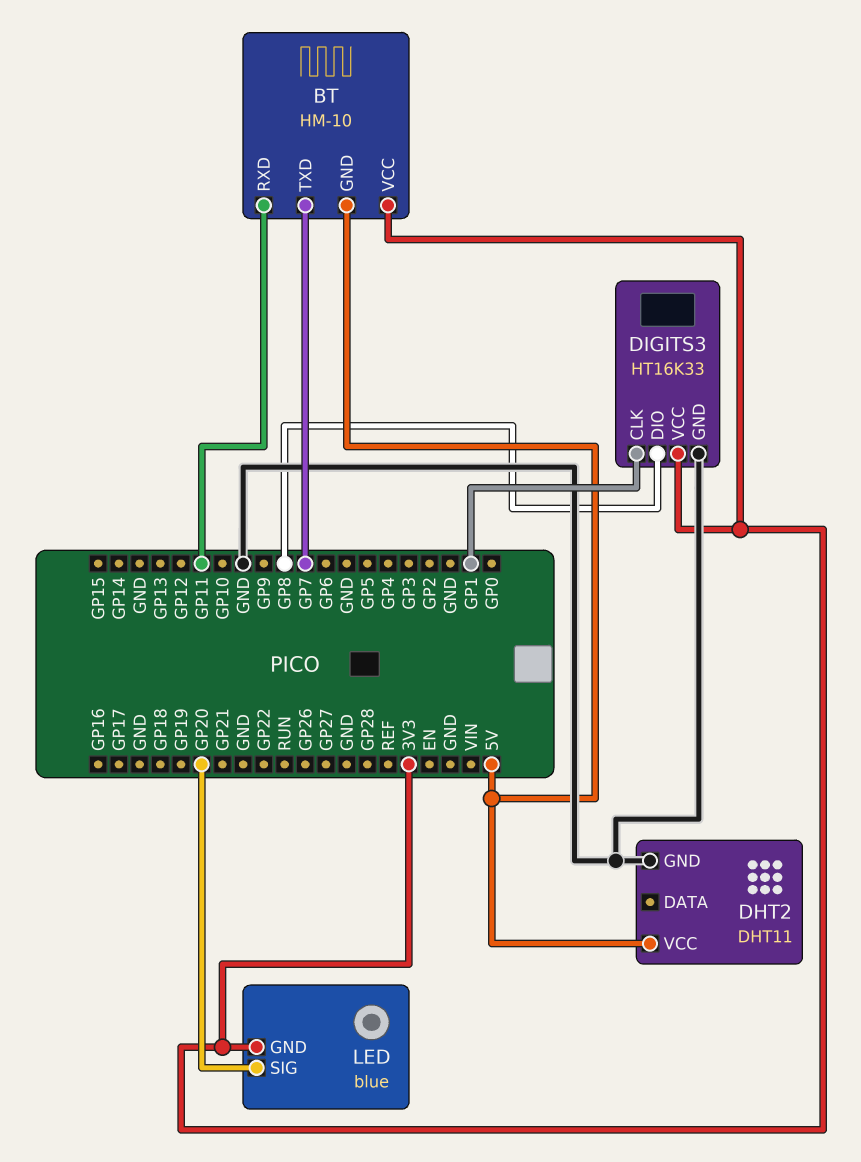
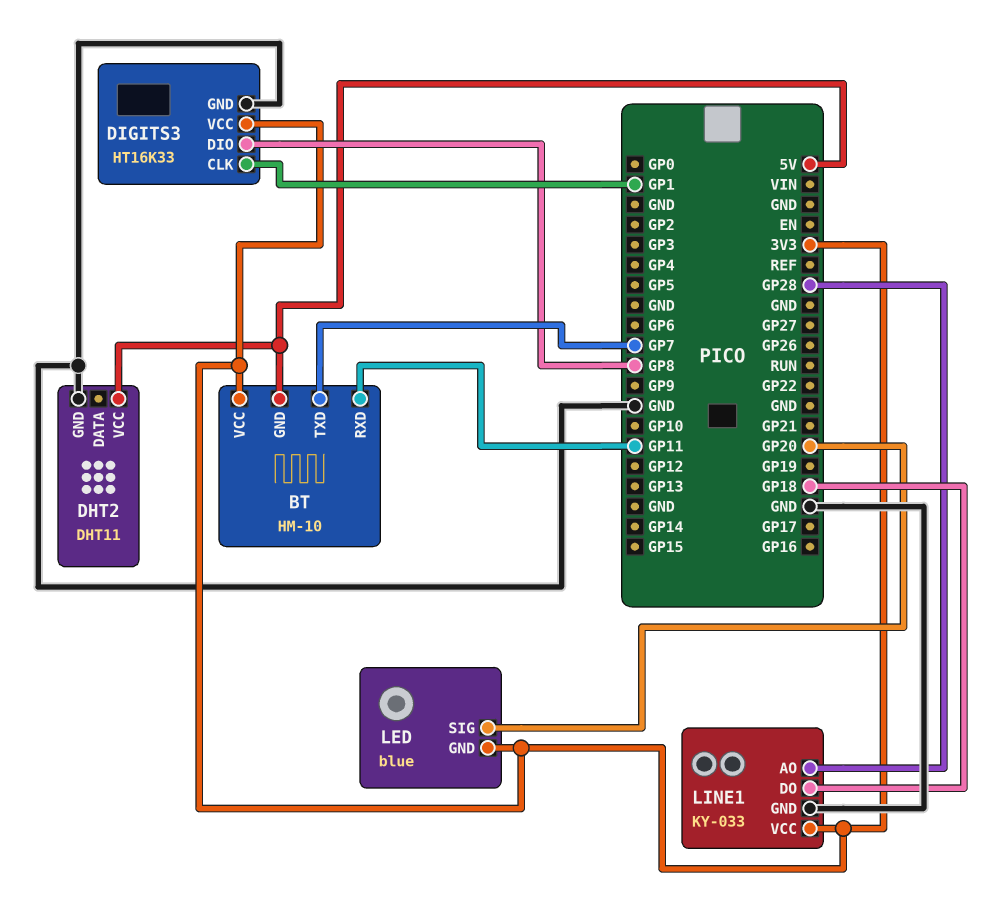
LINE1: none -> KY-033
LINE1 pin AO: none -> GP28
LINE1 pin DO: none -> GP18
LINE1 pin GND: none -> GND
LINE1 pin VCC: none -> 3V3

